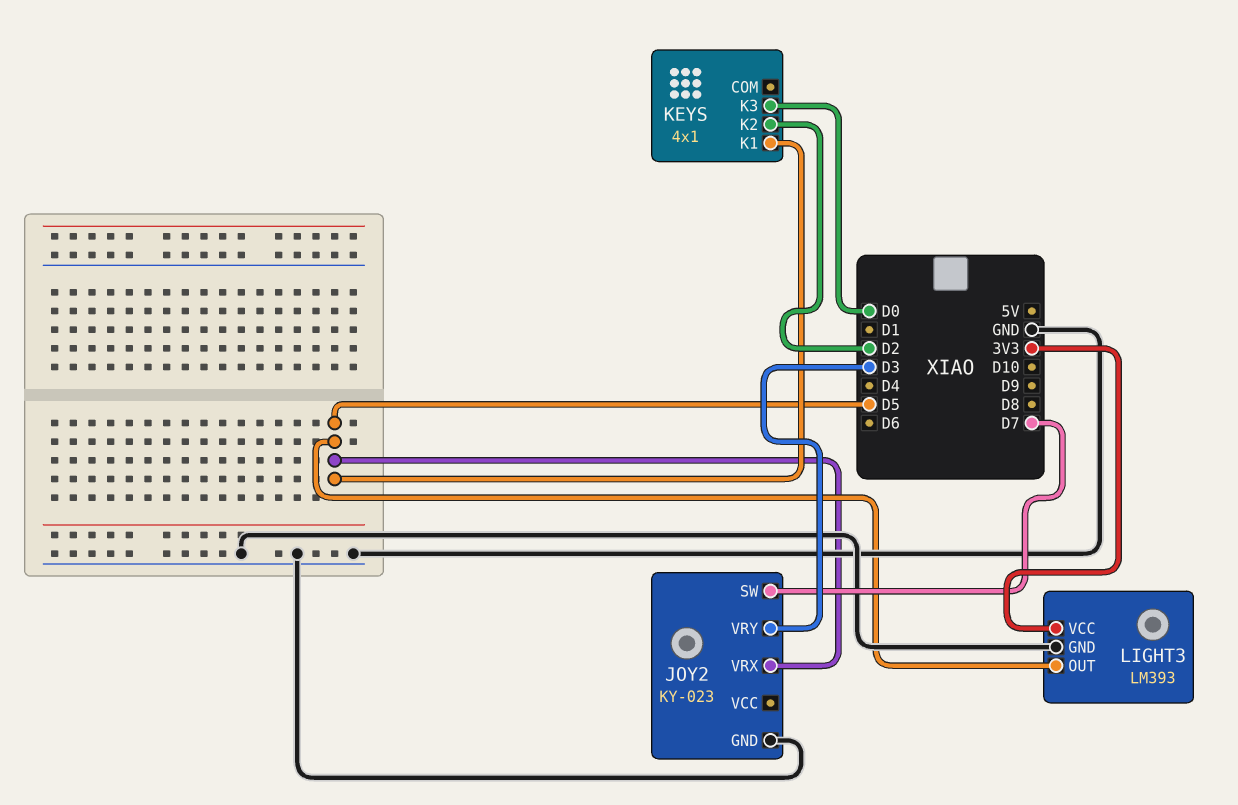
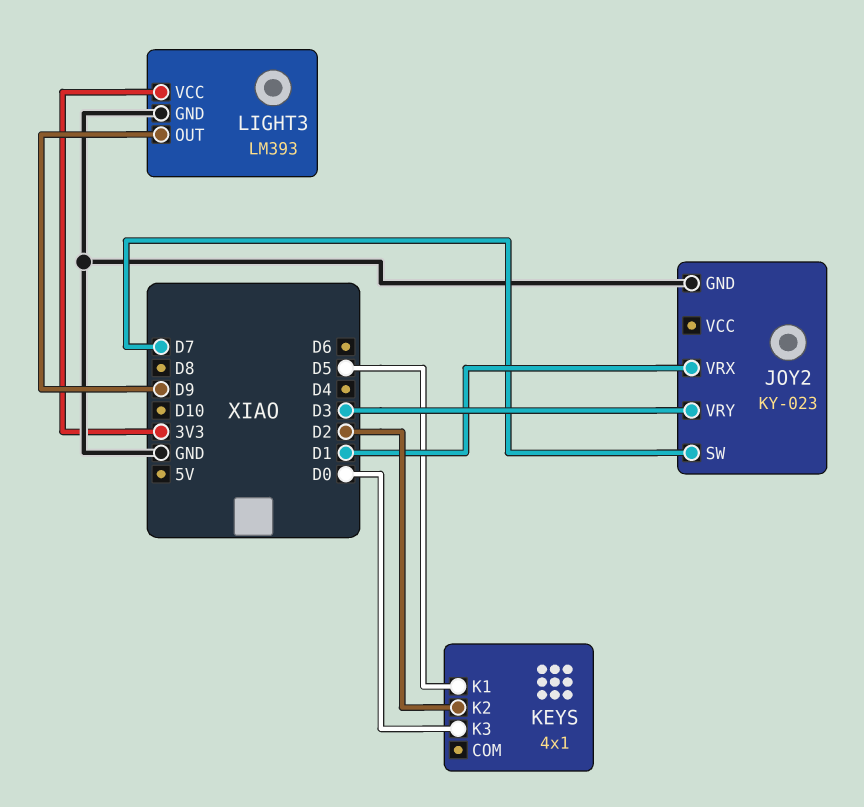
JOY2 pin VRX: D5 -> D1
LIGHT3 pin OUT: D5 -> D9

